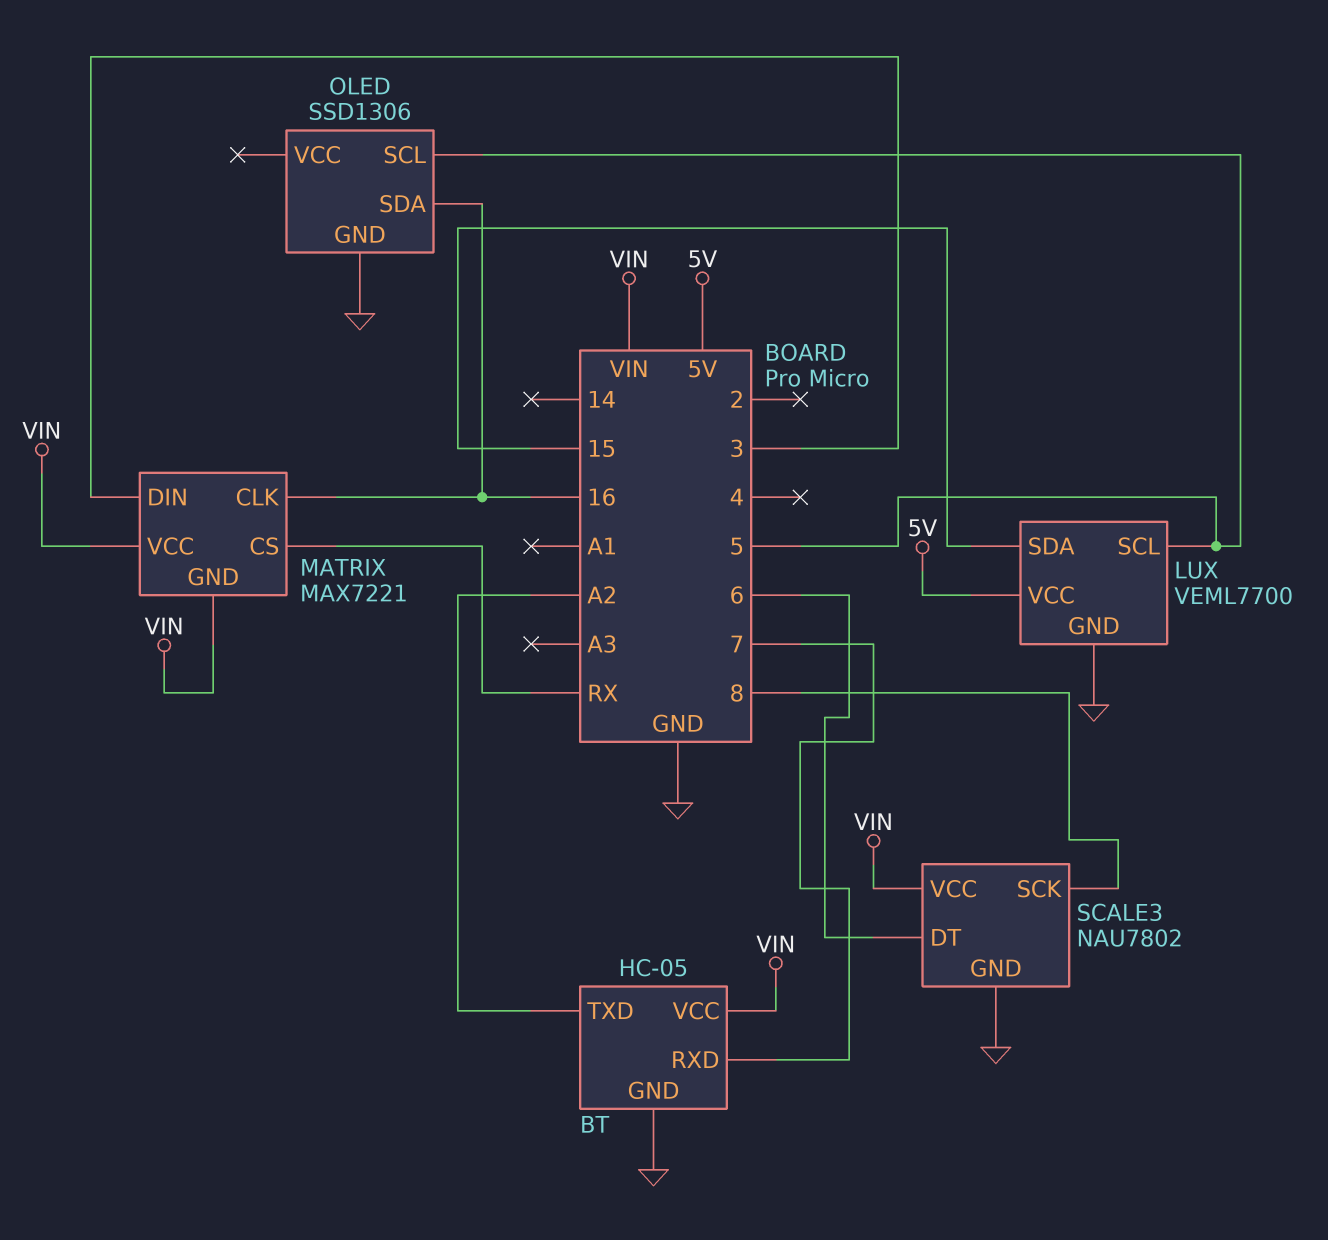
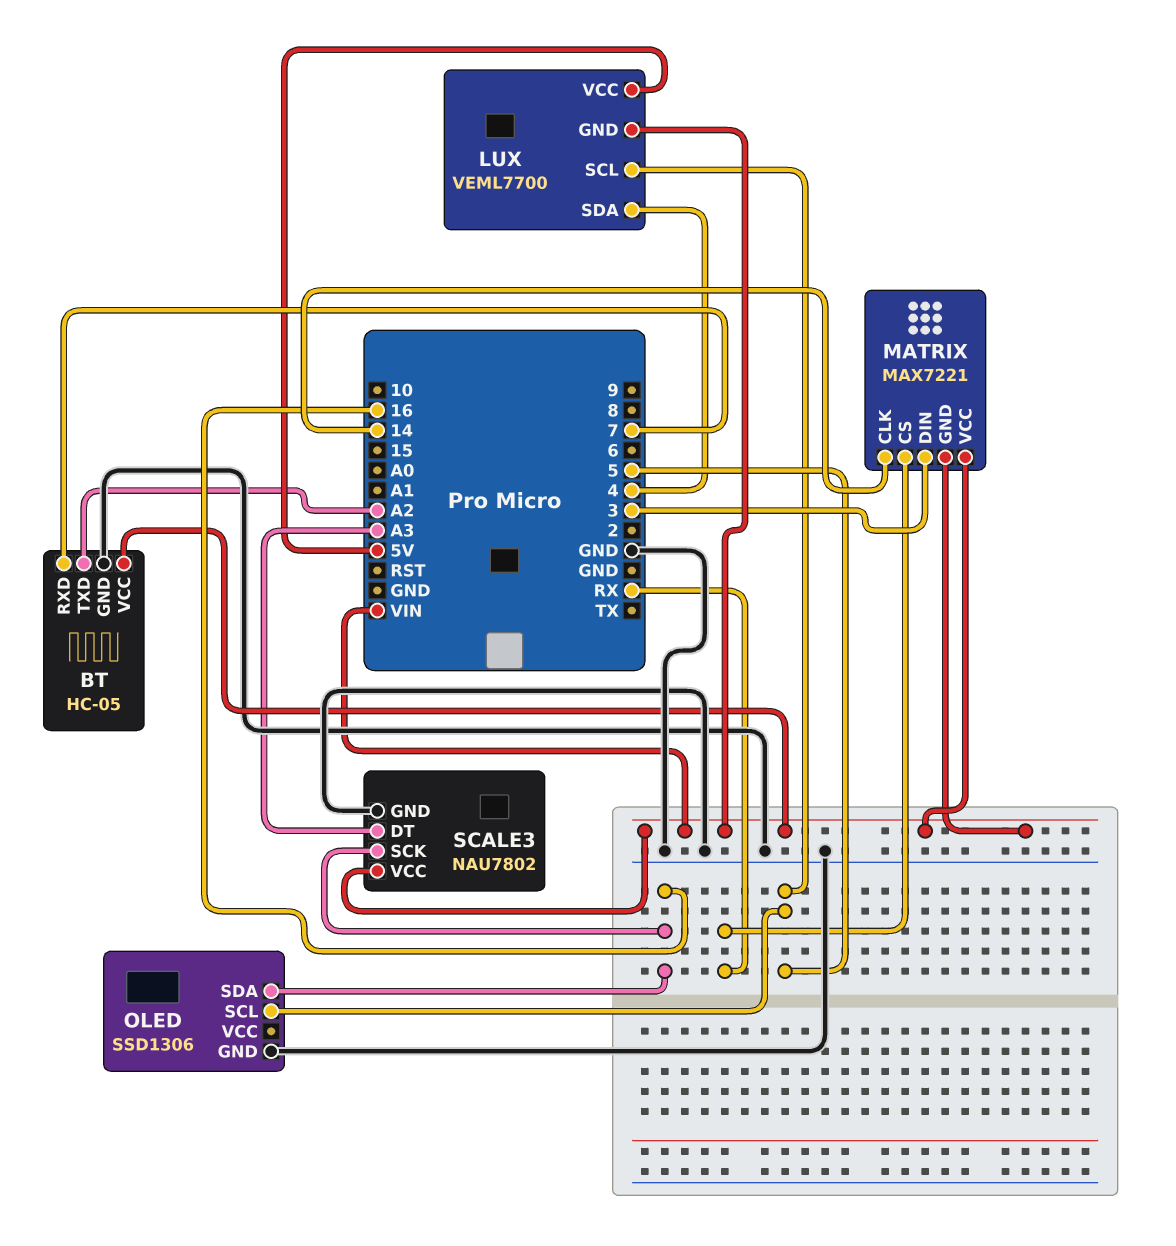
LUX pin GND: GND -> VIN
LUX pin SDA: 15 -> 4
MATRIX pin CLK: 16 -> 14
SCALE3 pin DT: 6 -> A3
SCALE3 pin SCK: 8 -> 16

